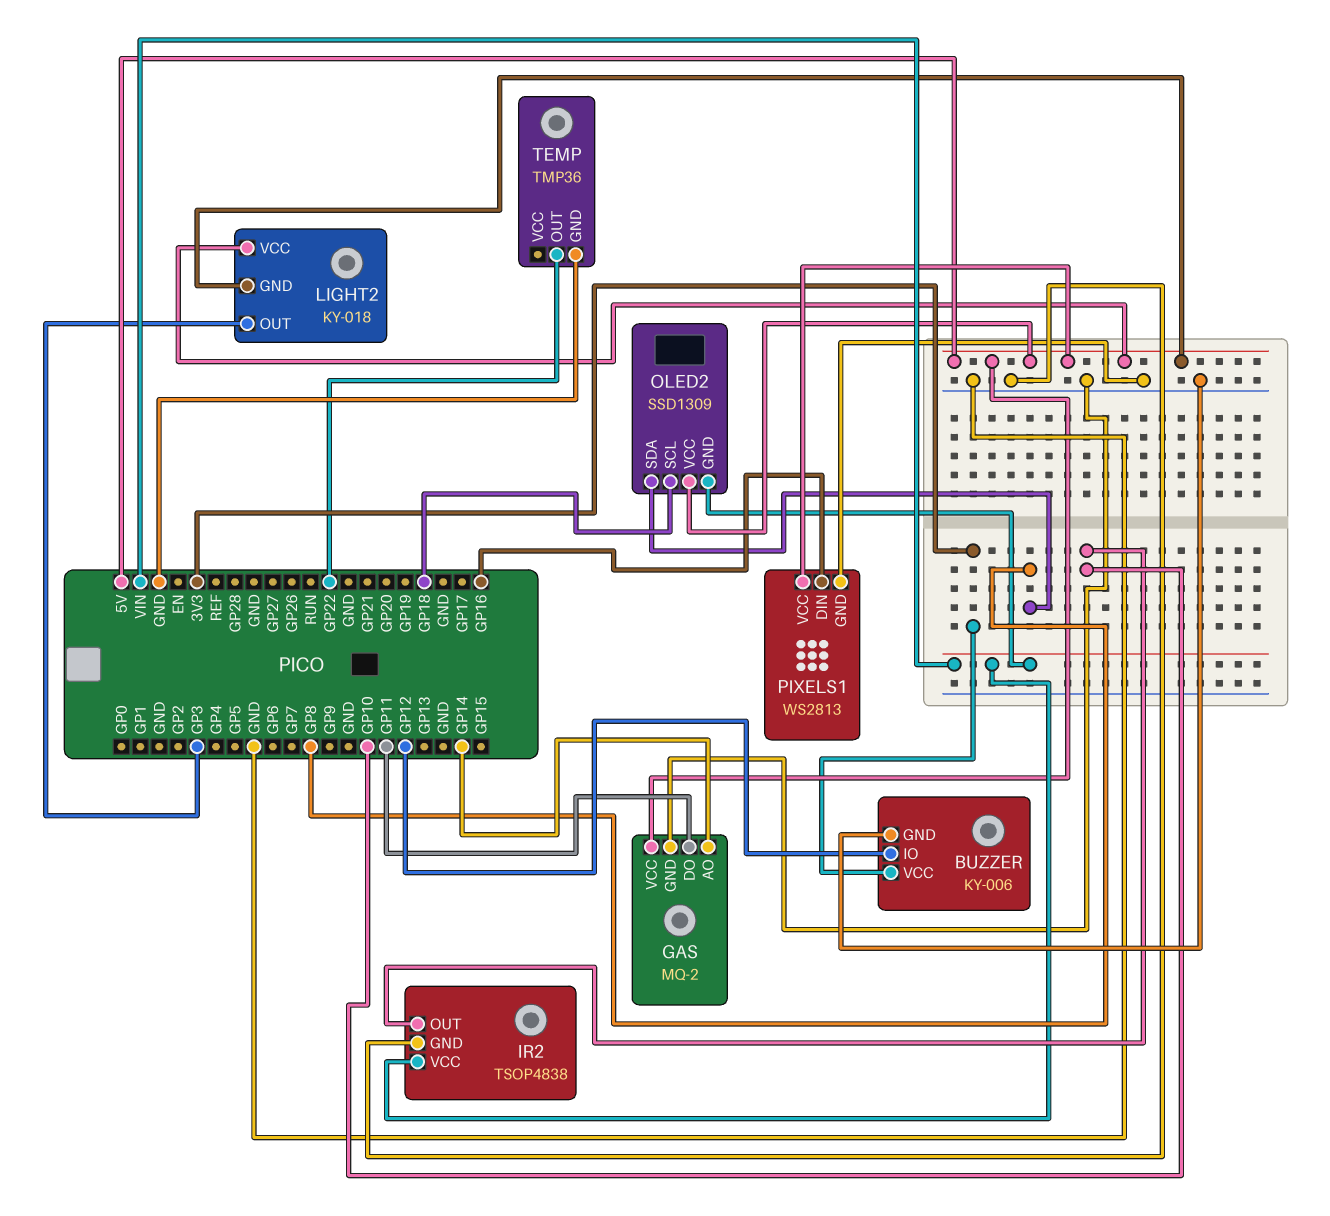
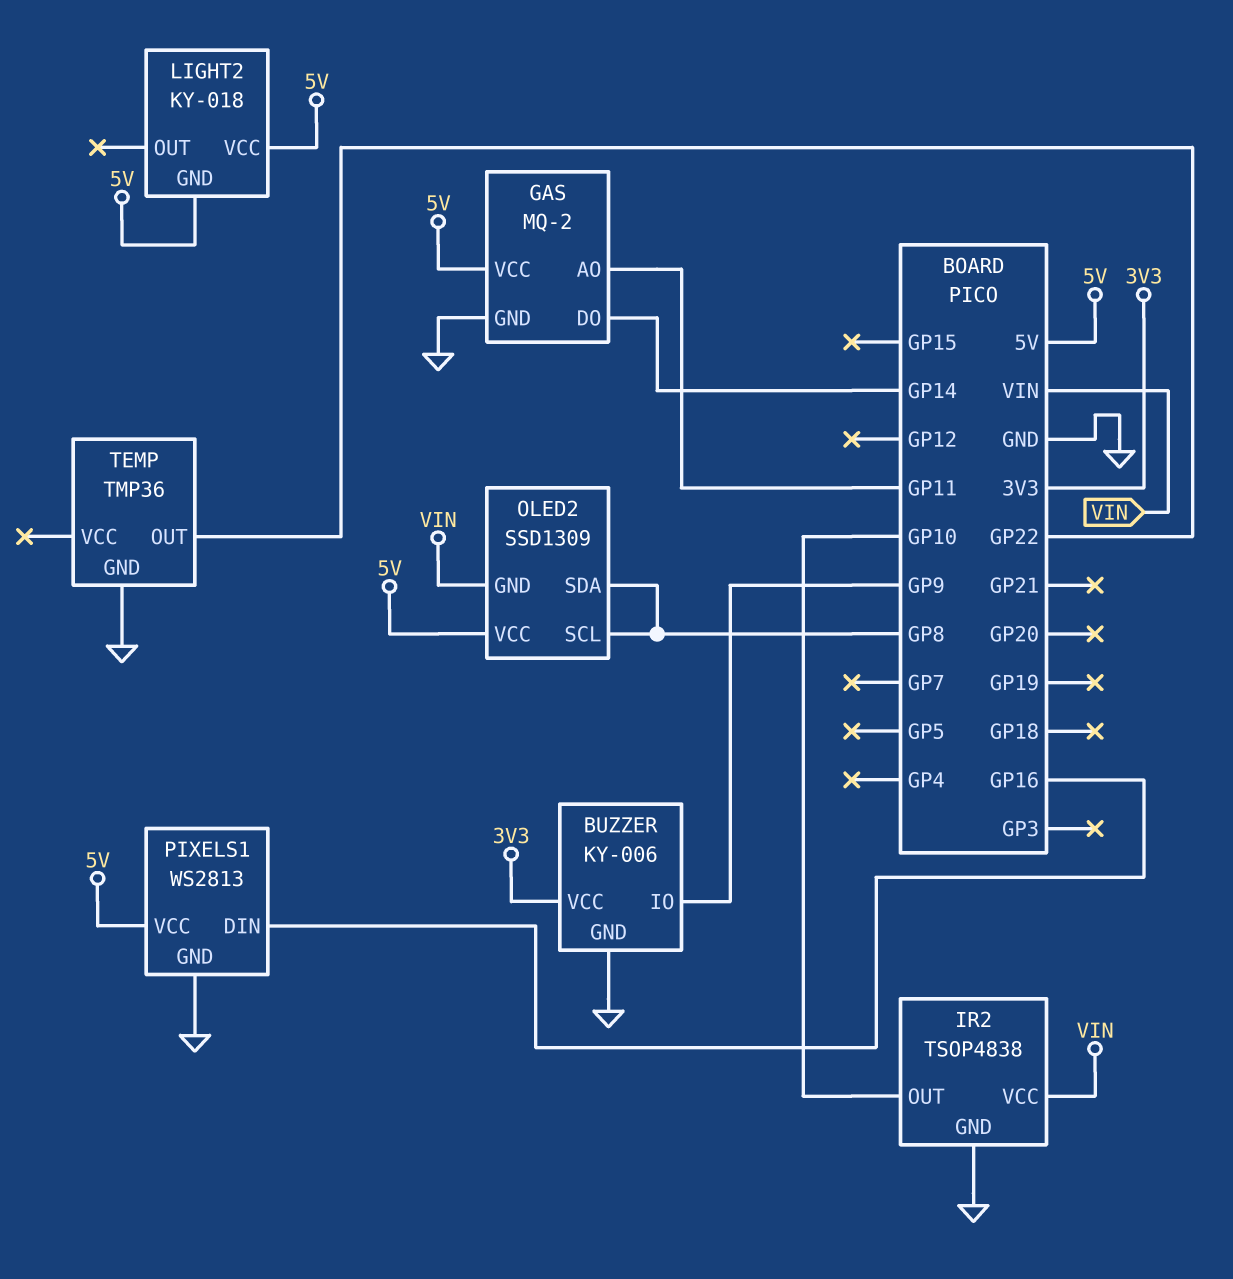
BUZZER pin IO: GP12 -> GP9
GAS pin AO: GP14 -> GP11
GAS pin DO: GP11 -> GP14
LIGHT2 pin OUT: GP3 -> none
OLED2 pin SCL: GP18 -> GP8

